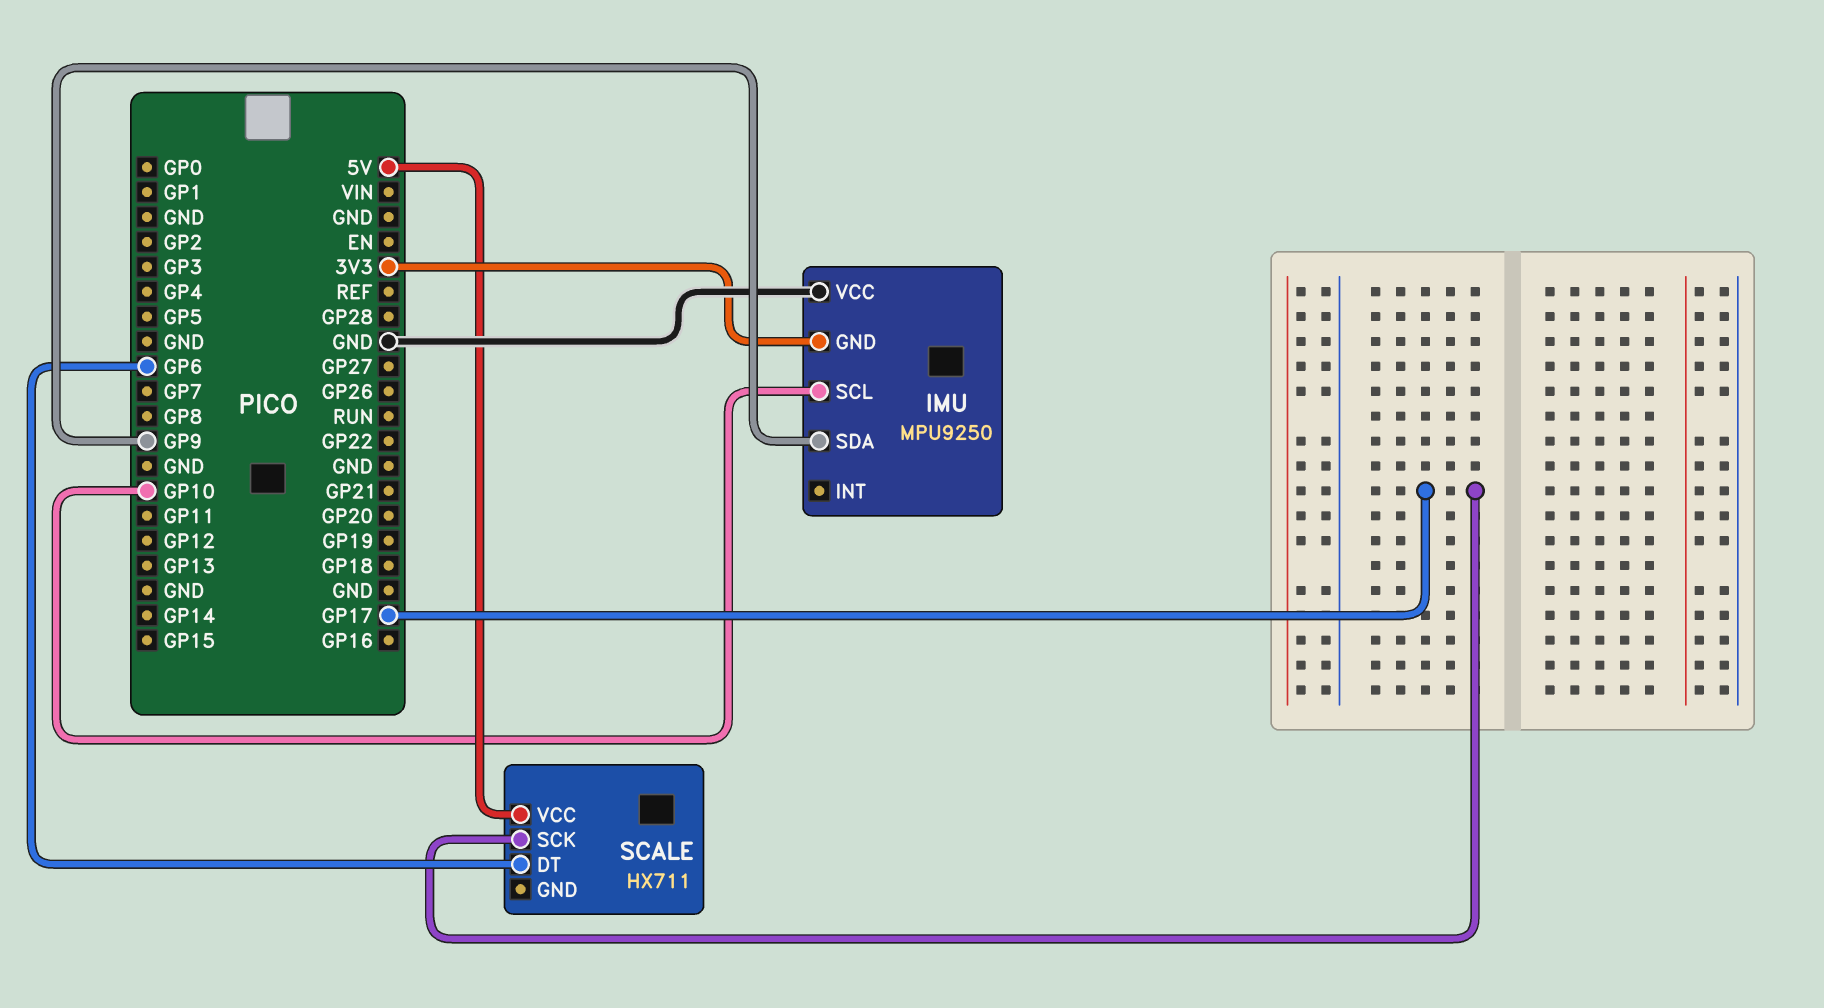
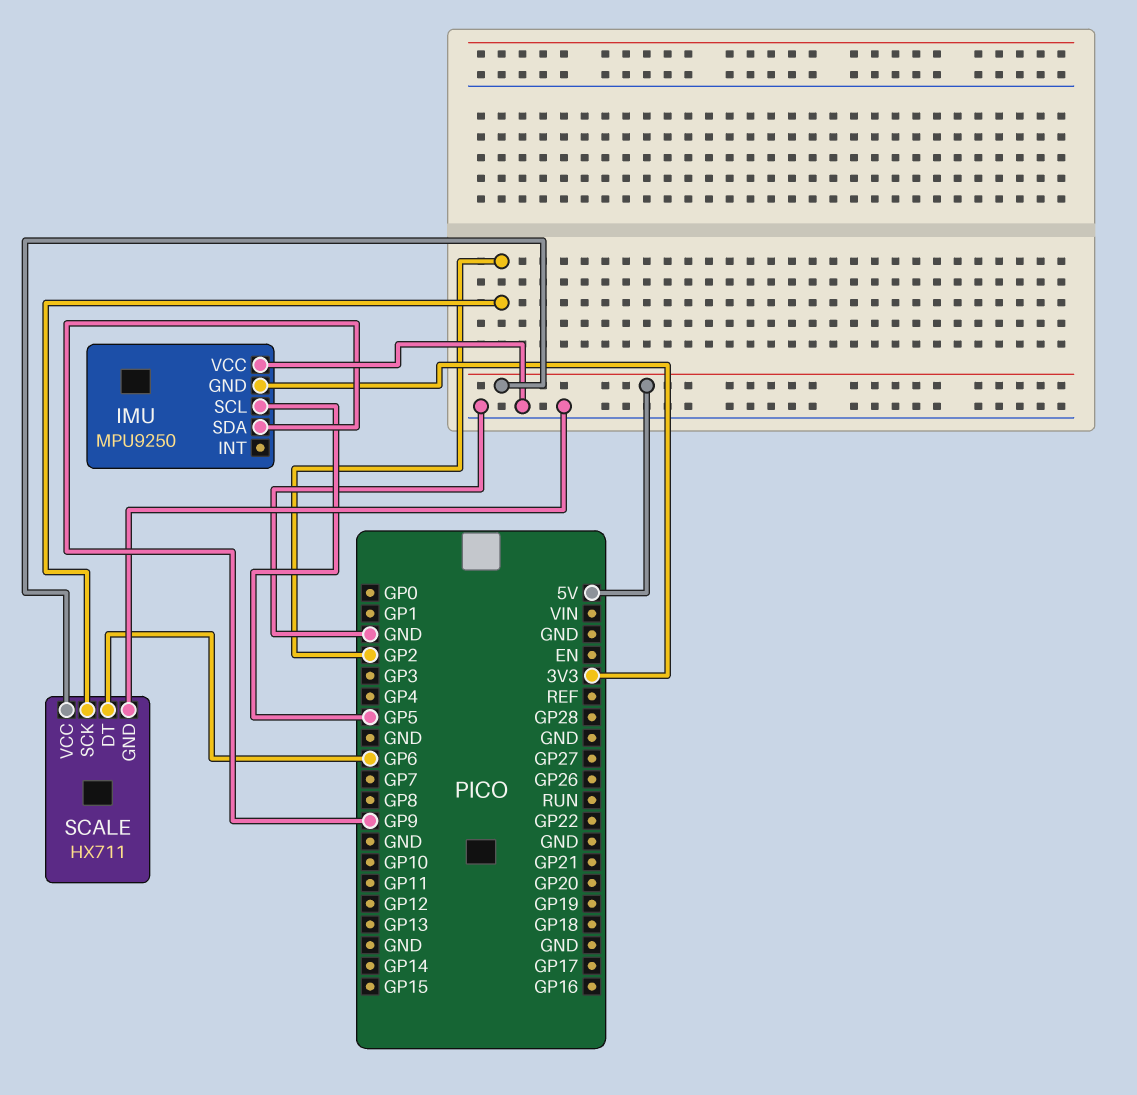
IMU pin SCL: GP10 -> GP5
SCALE pin GND: none -> GND
SCALE pin SCK: GP17 -> GP2

